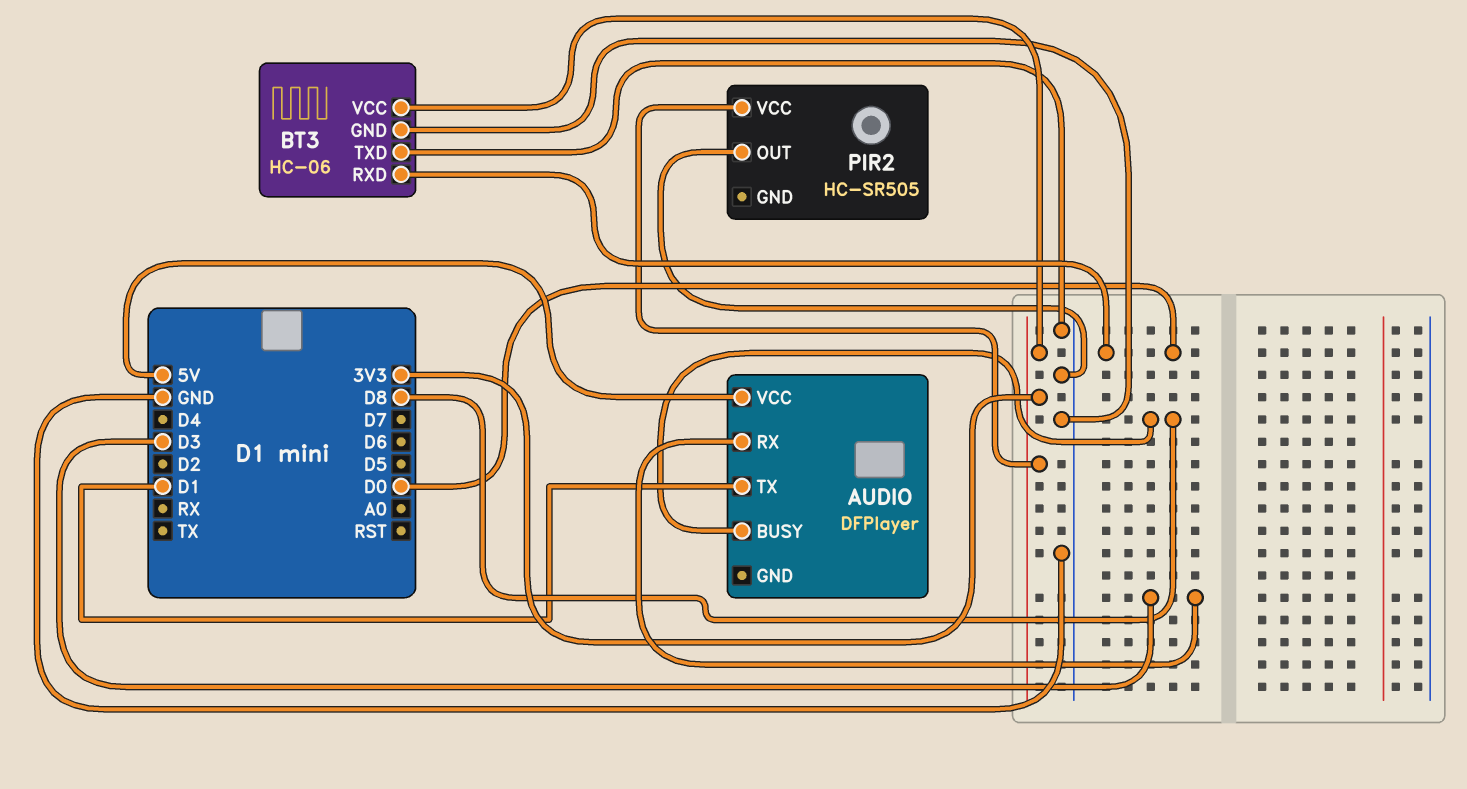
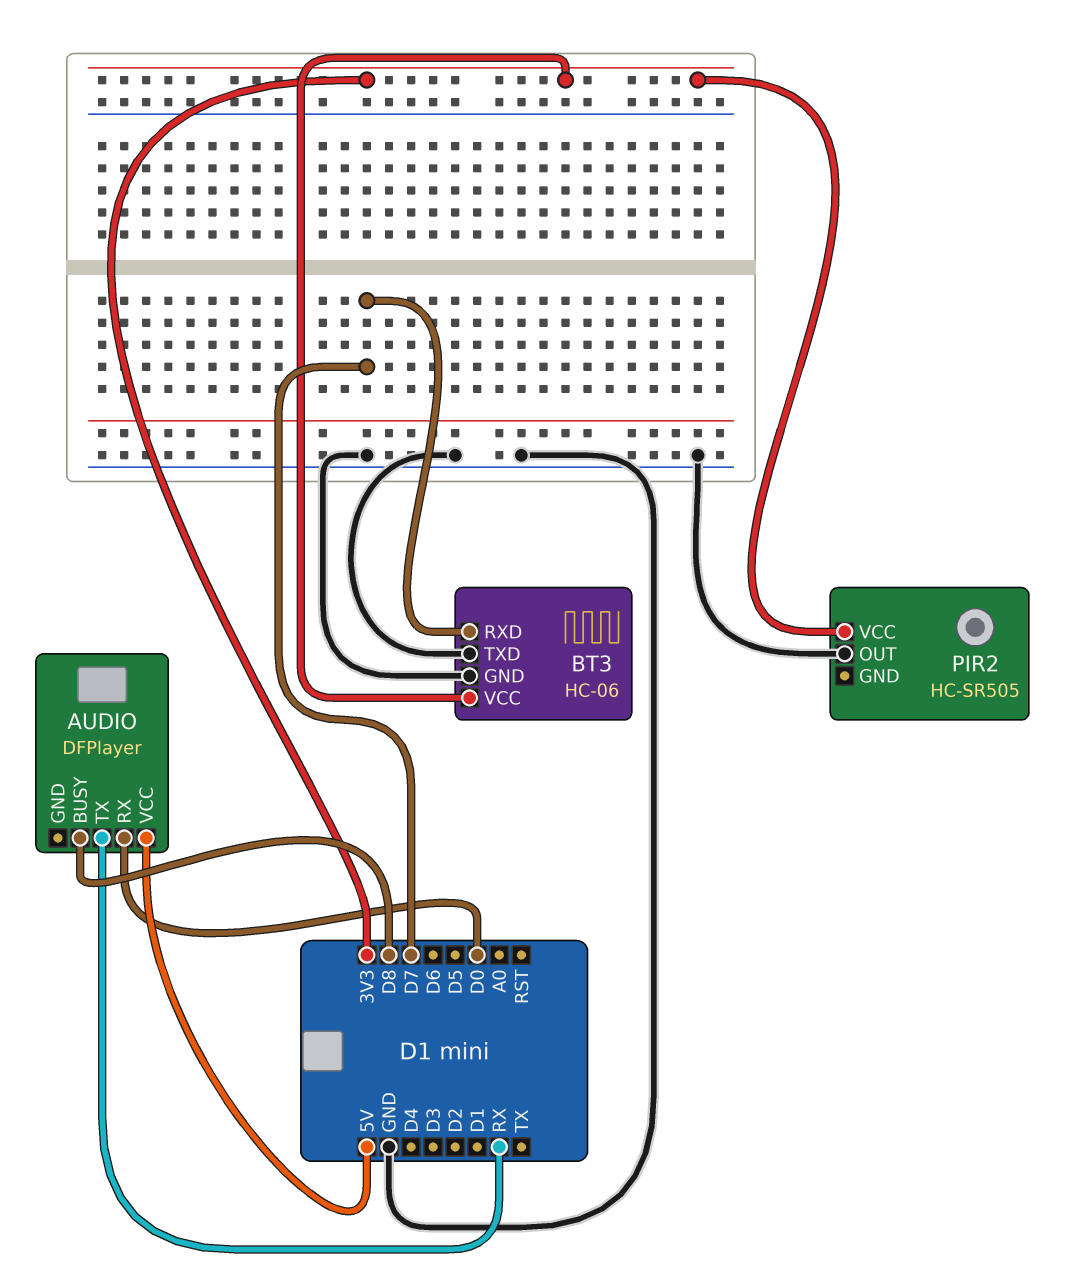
AUDIO pin RX: D3 -> D0
AUDIO pin TX: D1 -> RX
BT3 pin RXD: D0 -> D7

